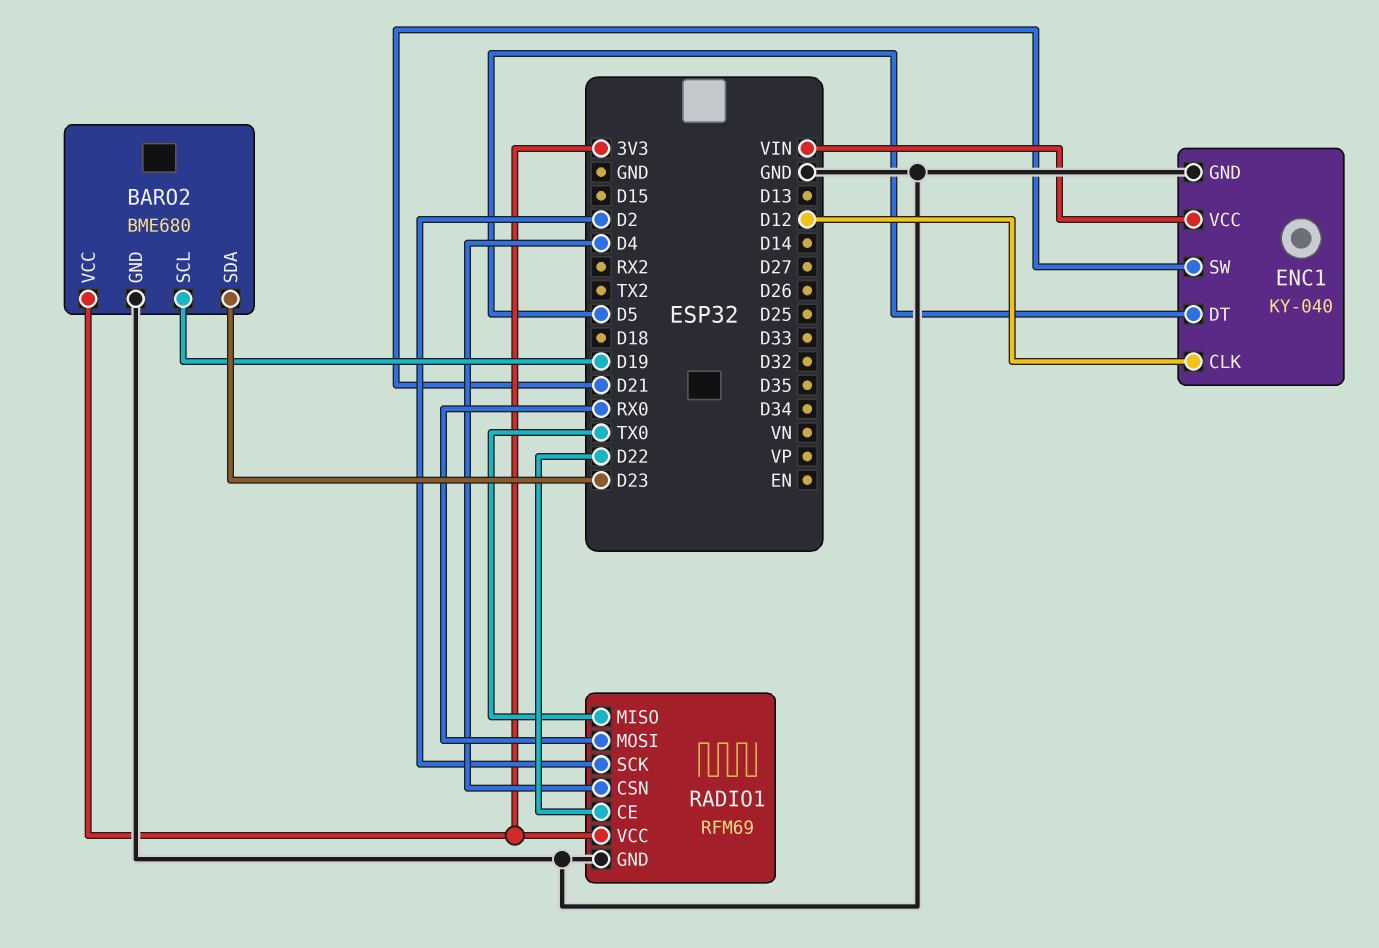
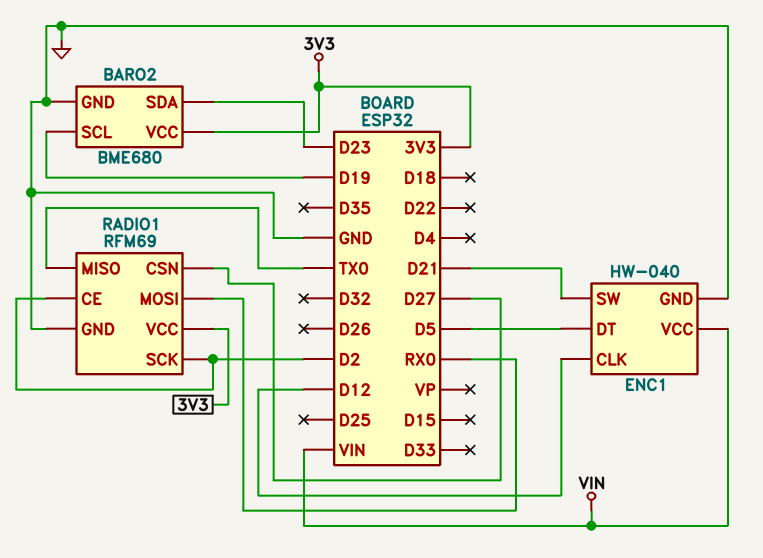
ENC1: KY-040 -> HW-040
RADIO1 pin CE: D22 -> D2
RADIO1 pin CSN: D4 -> D27

